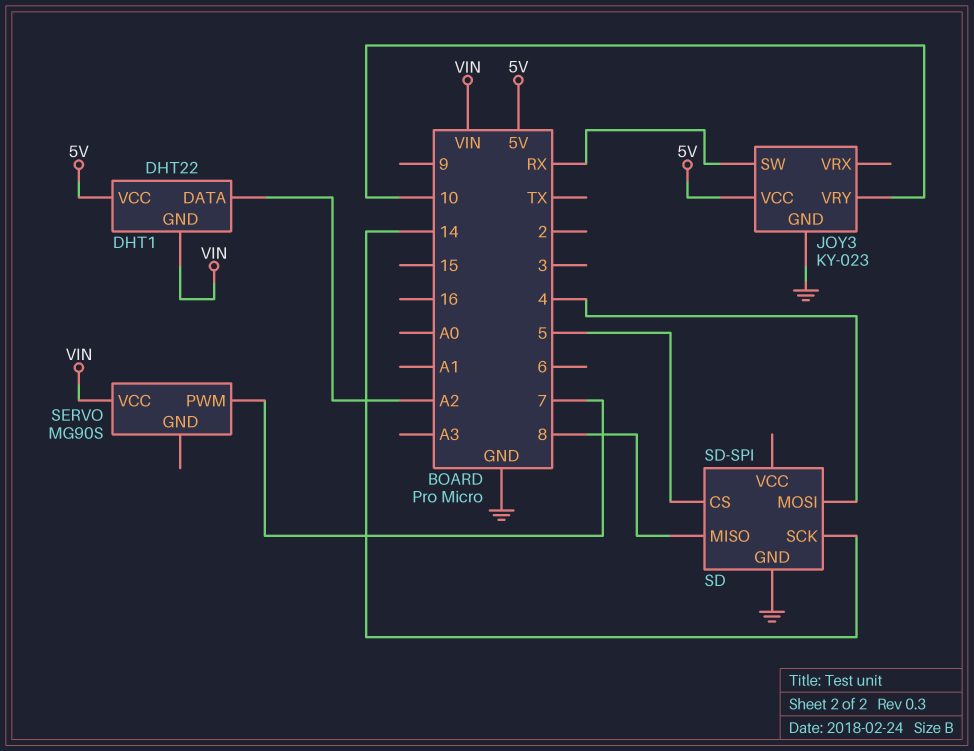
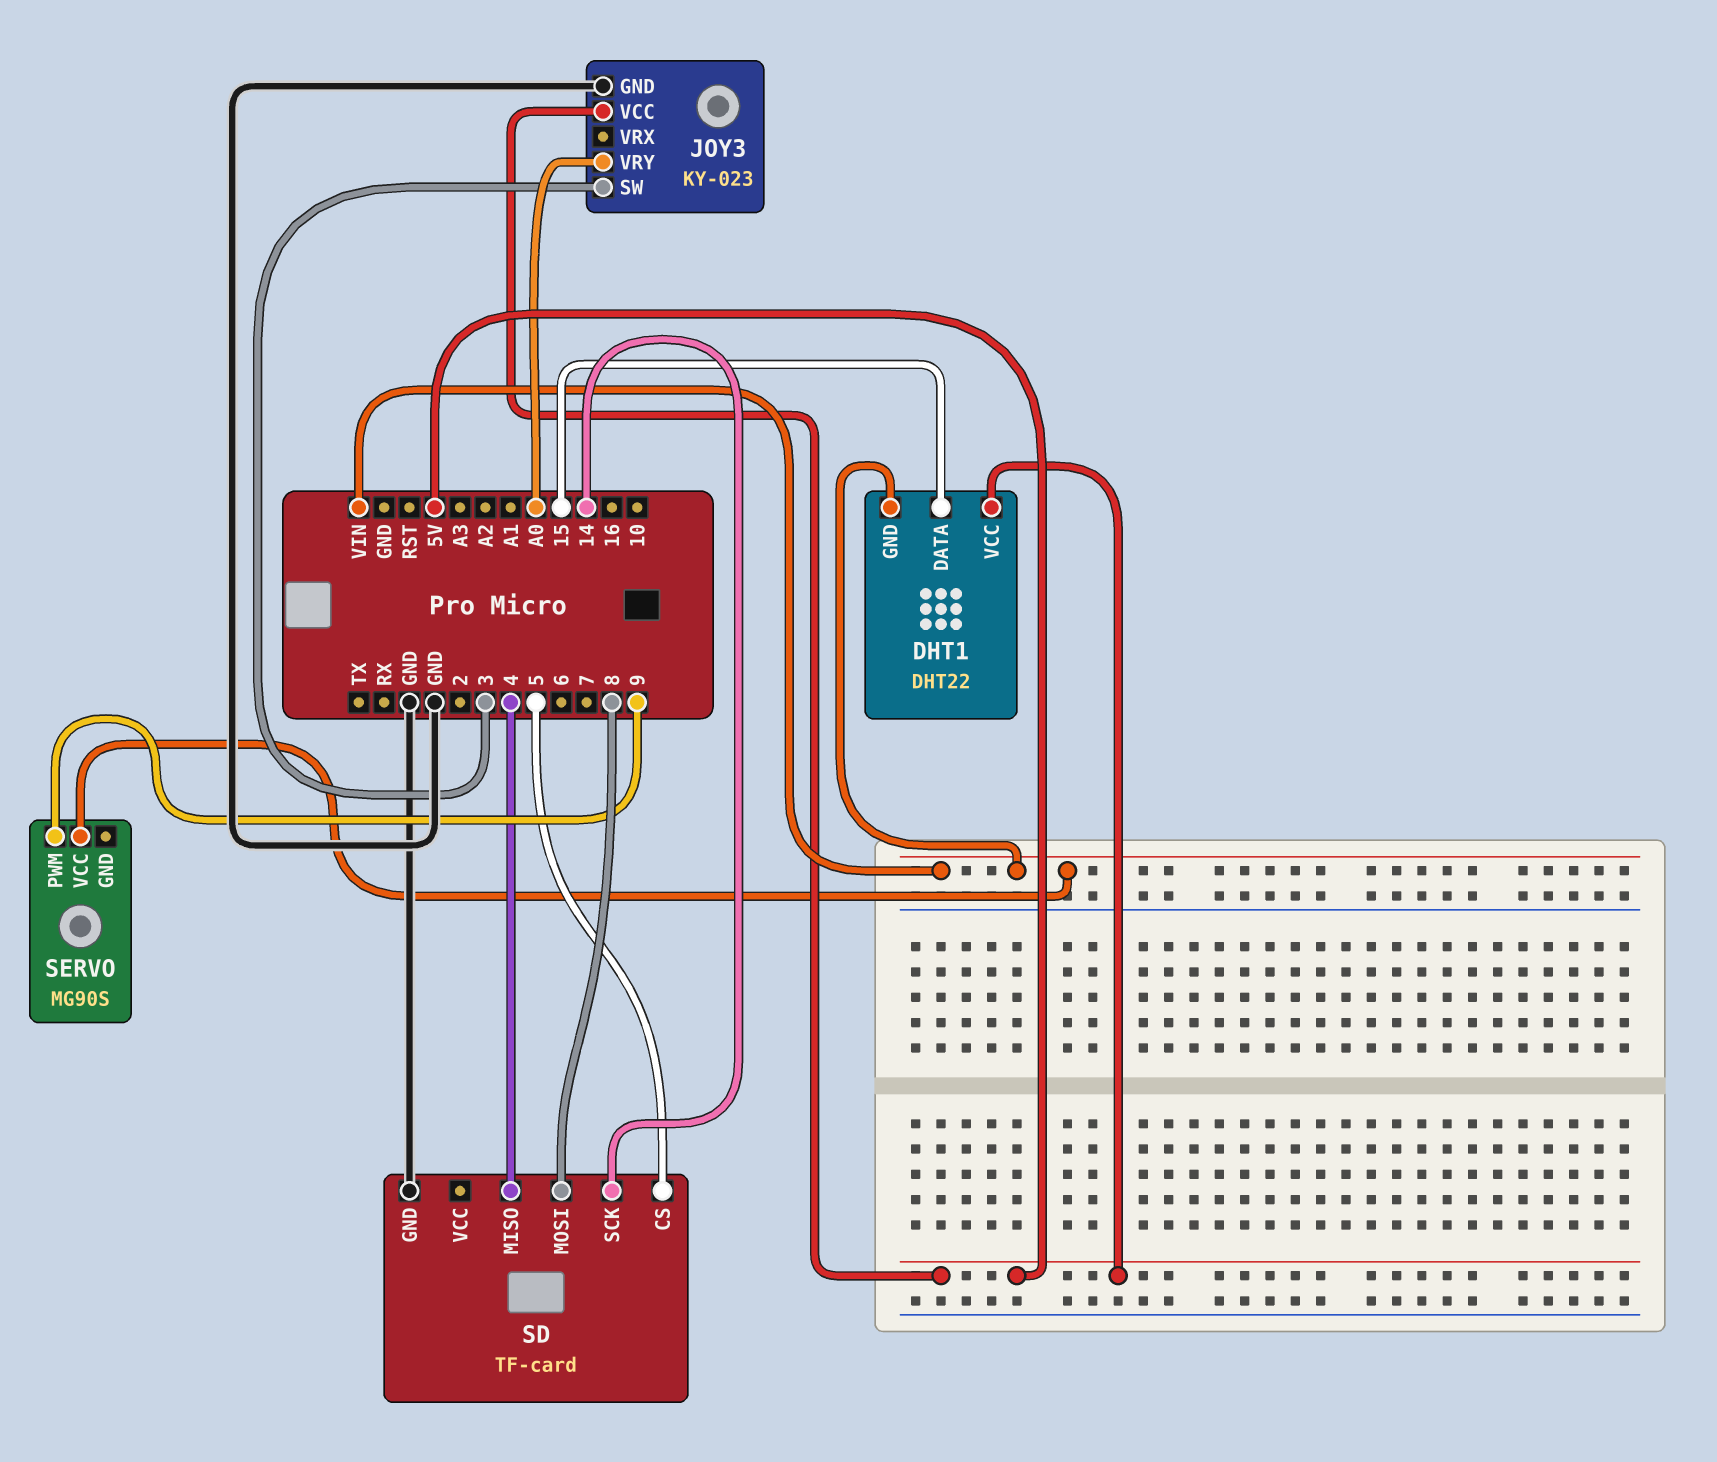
DHT1 pin DATA: A2 -> 15
JOY3 pin SW: RX -> 3
JOY3 pin VRY: 10 -> A0
SD: SD-SPI -> TF-card
SD pin MISO: 8 -> 4
SD pin MOSI: 4 -> 8
SERVO pin PWM: 7 -> 9

